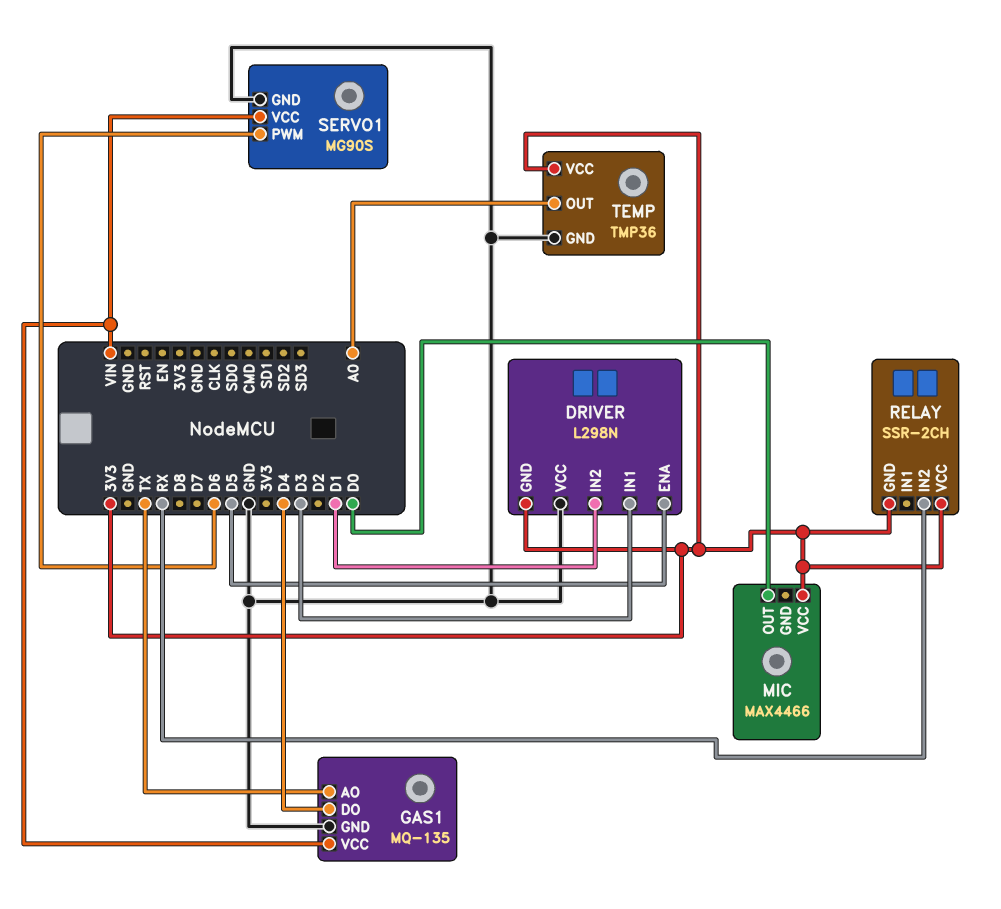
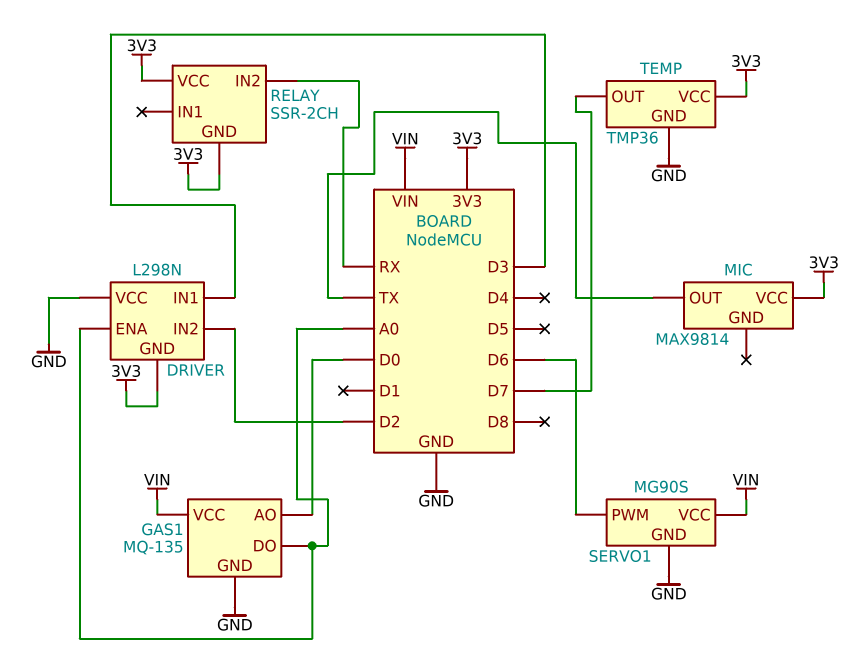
DRIVER pin ENA: D5 -> A0
DRIVER pin IN2: D1 -> D2
GAS1 pin AO: TX -> D0
GAS1 pin DO: D4 -> A0
MIC: MAX4466 -> MAX9814
MIC pin OUT: D0 -> TX
TEMP pin OUT: A0 -> D7

